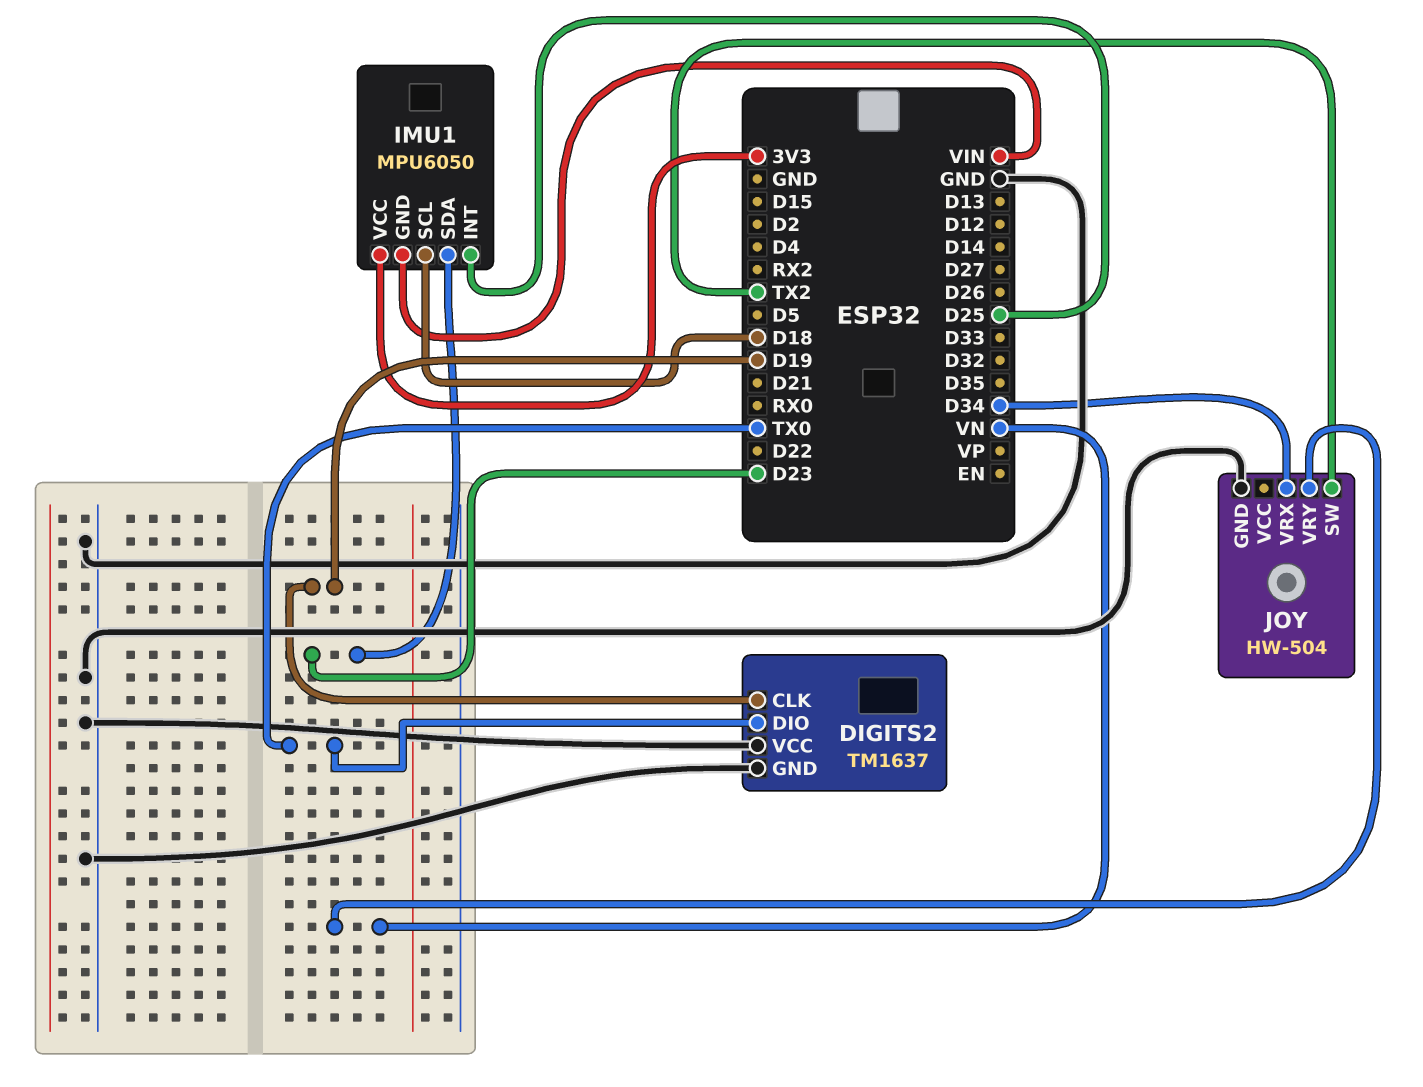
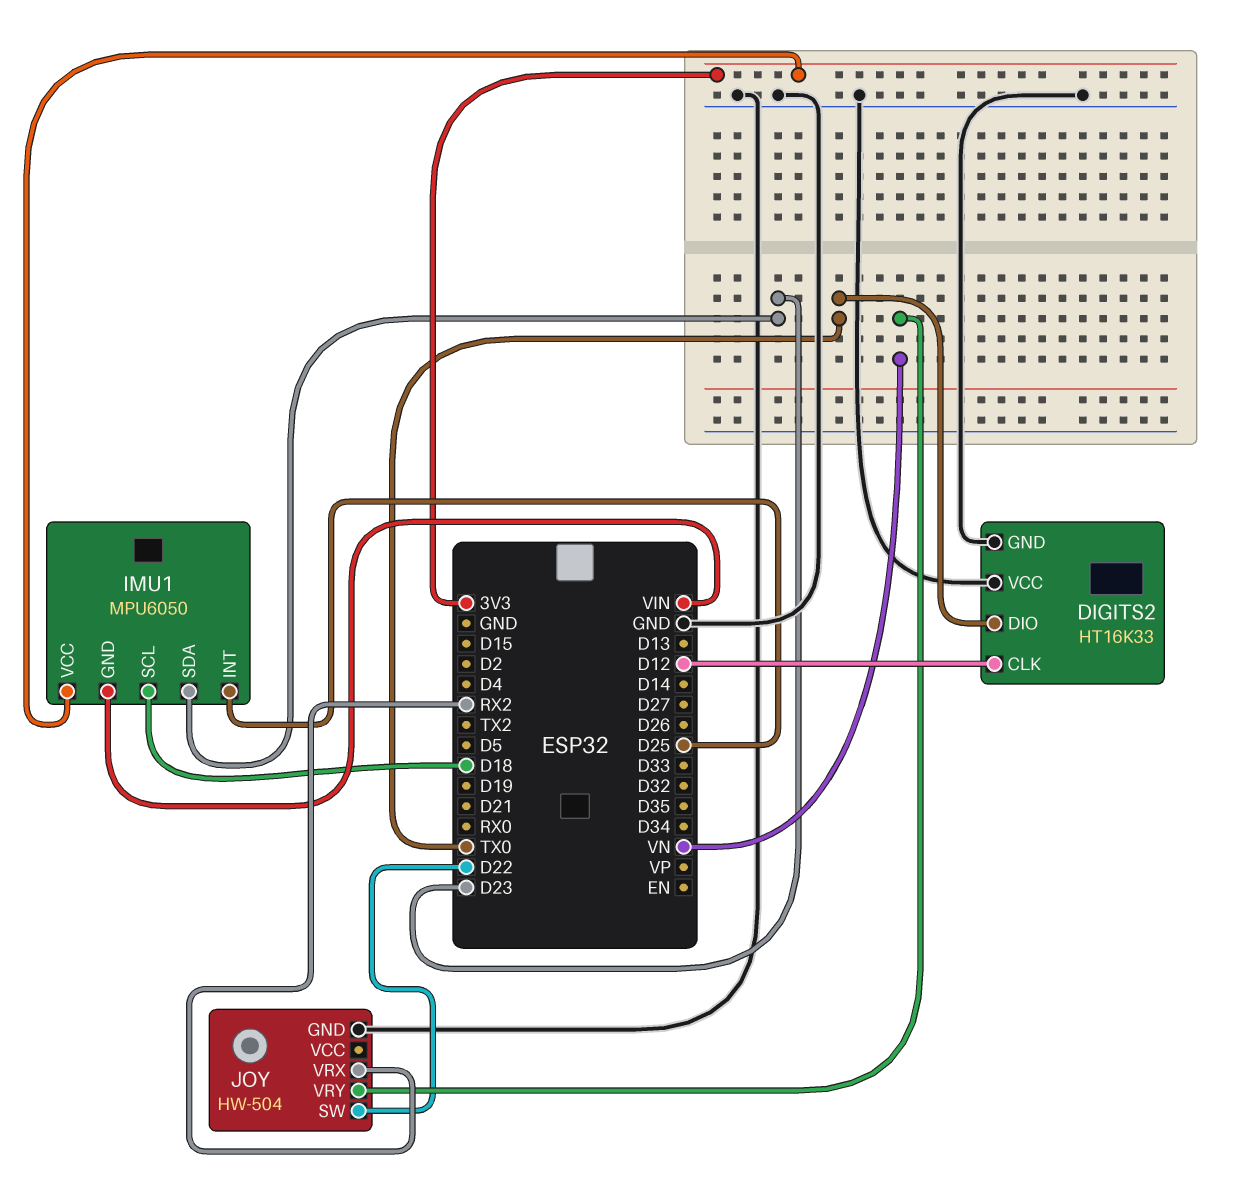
DIGITS2: TM1637 -> HT16K33
DIGITS2 pin CLK: D19 -> D12
JOY pin SW: TX2 -> D22
JOY pin VRX: D34 -> RX2

